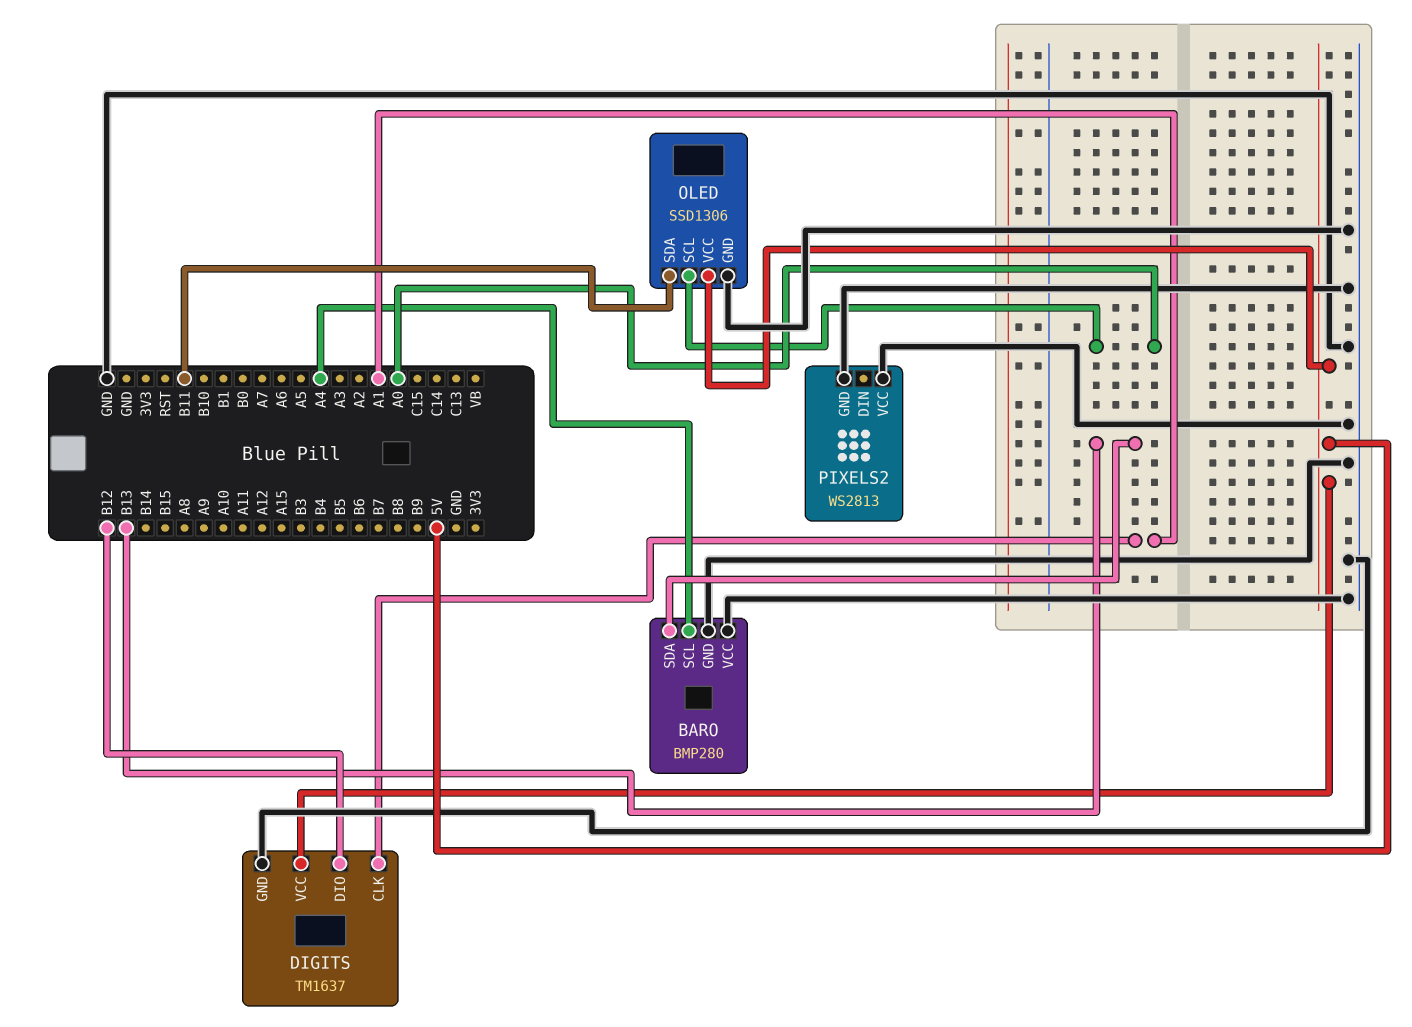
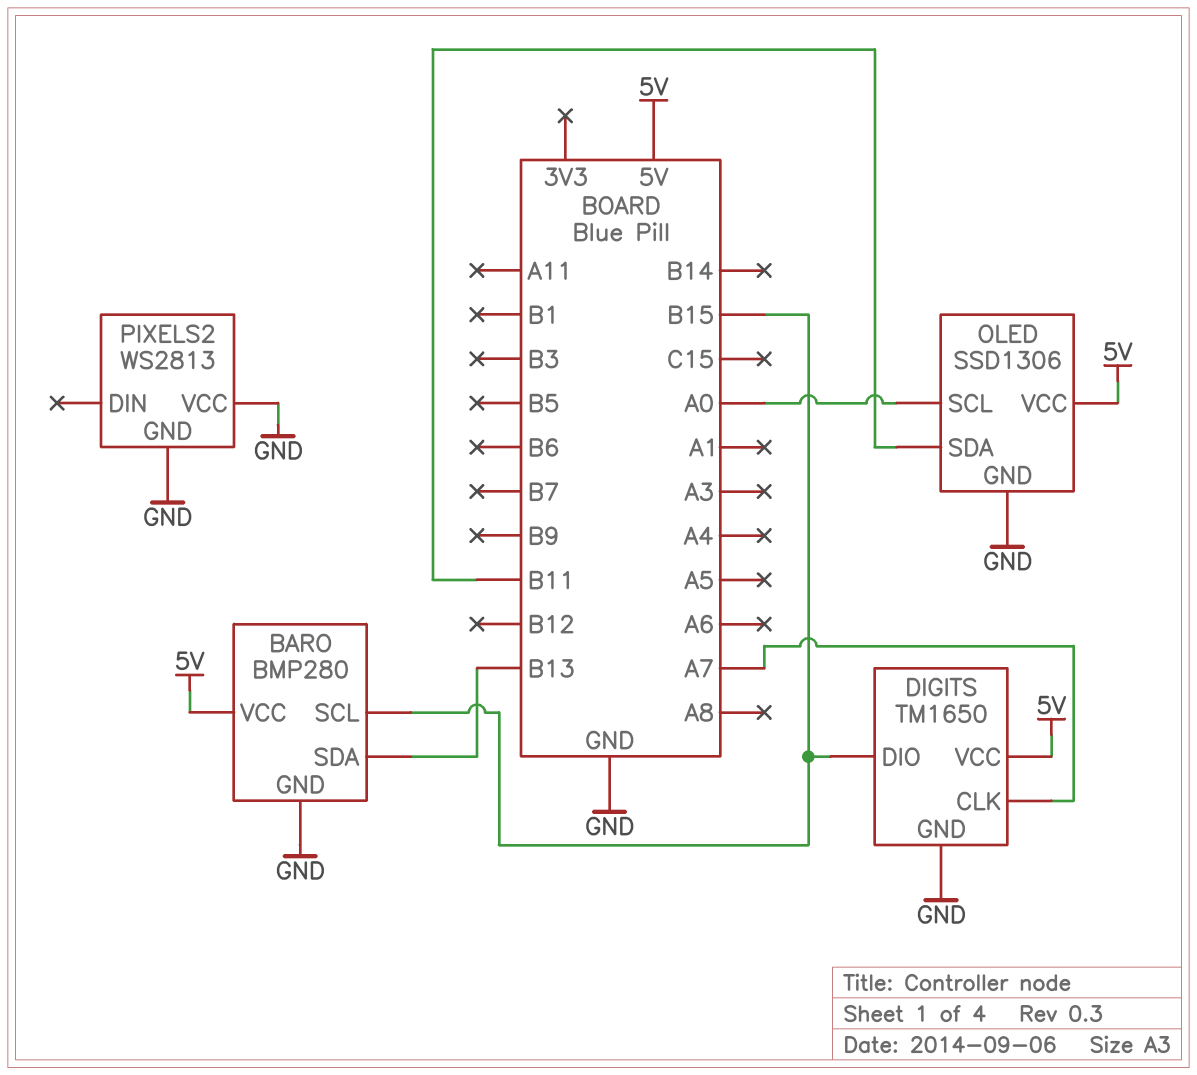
BARO pin SCL: A4 -> B15
BARO pin VCC: GND -> 5V
DIGITS: TM1637 -> TM1650
DIGITS pin CLK: A1 -> A7
DIGITS pin DIO: B12 -> B15

